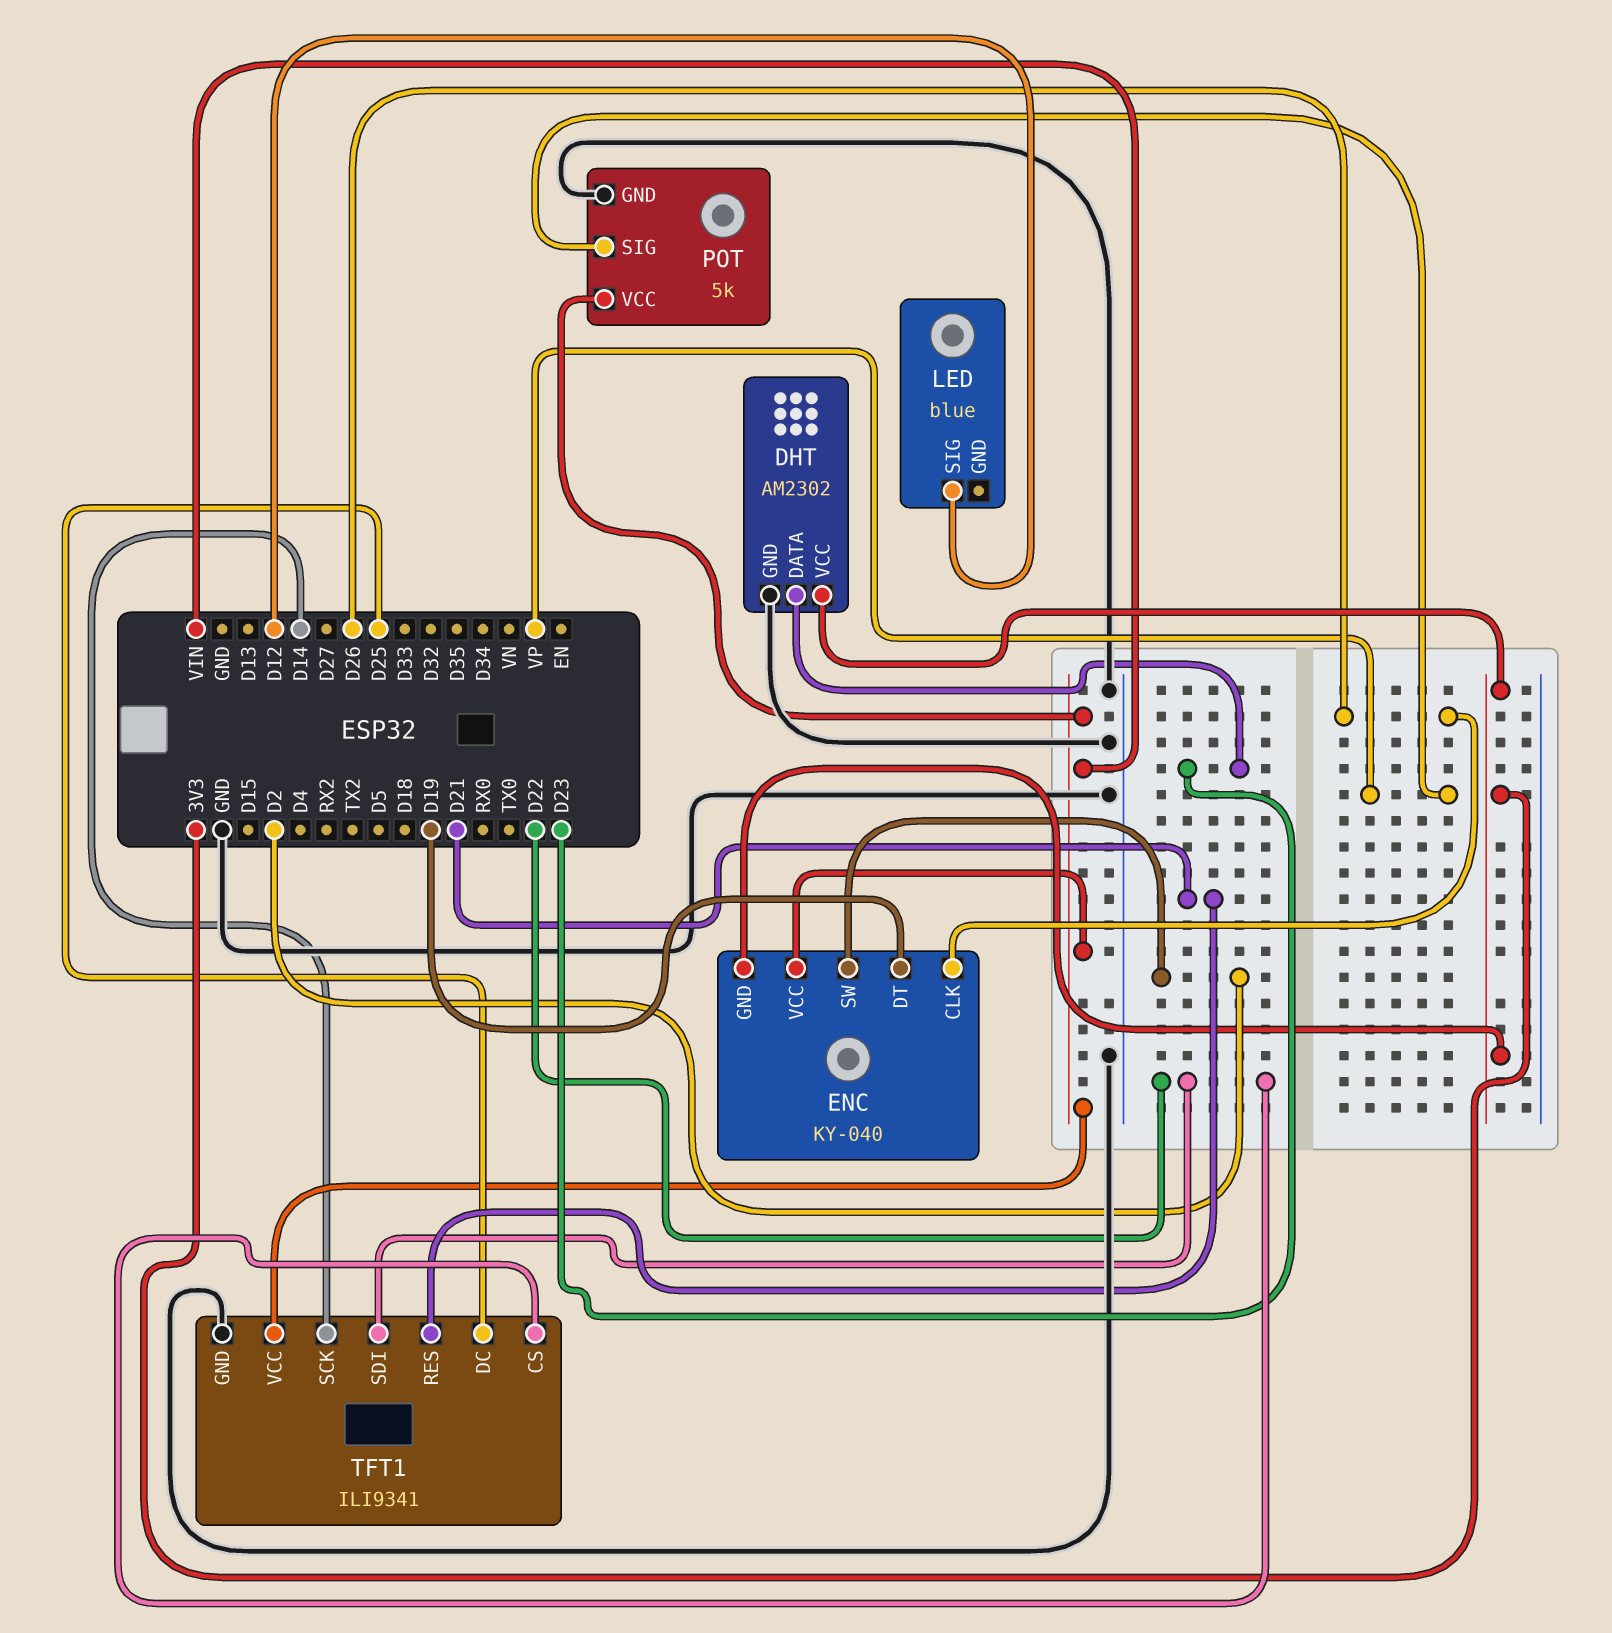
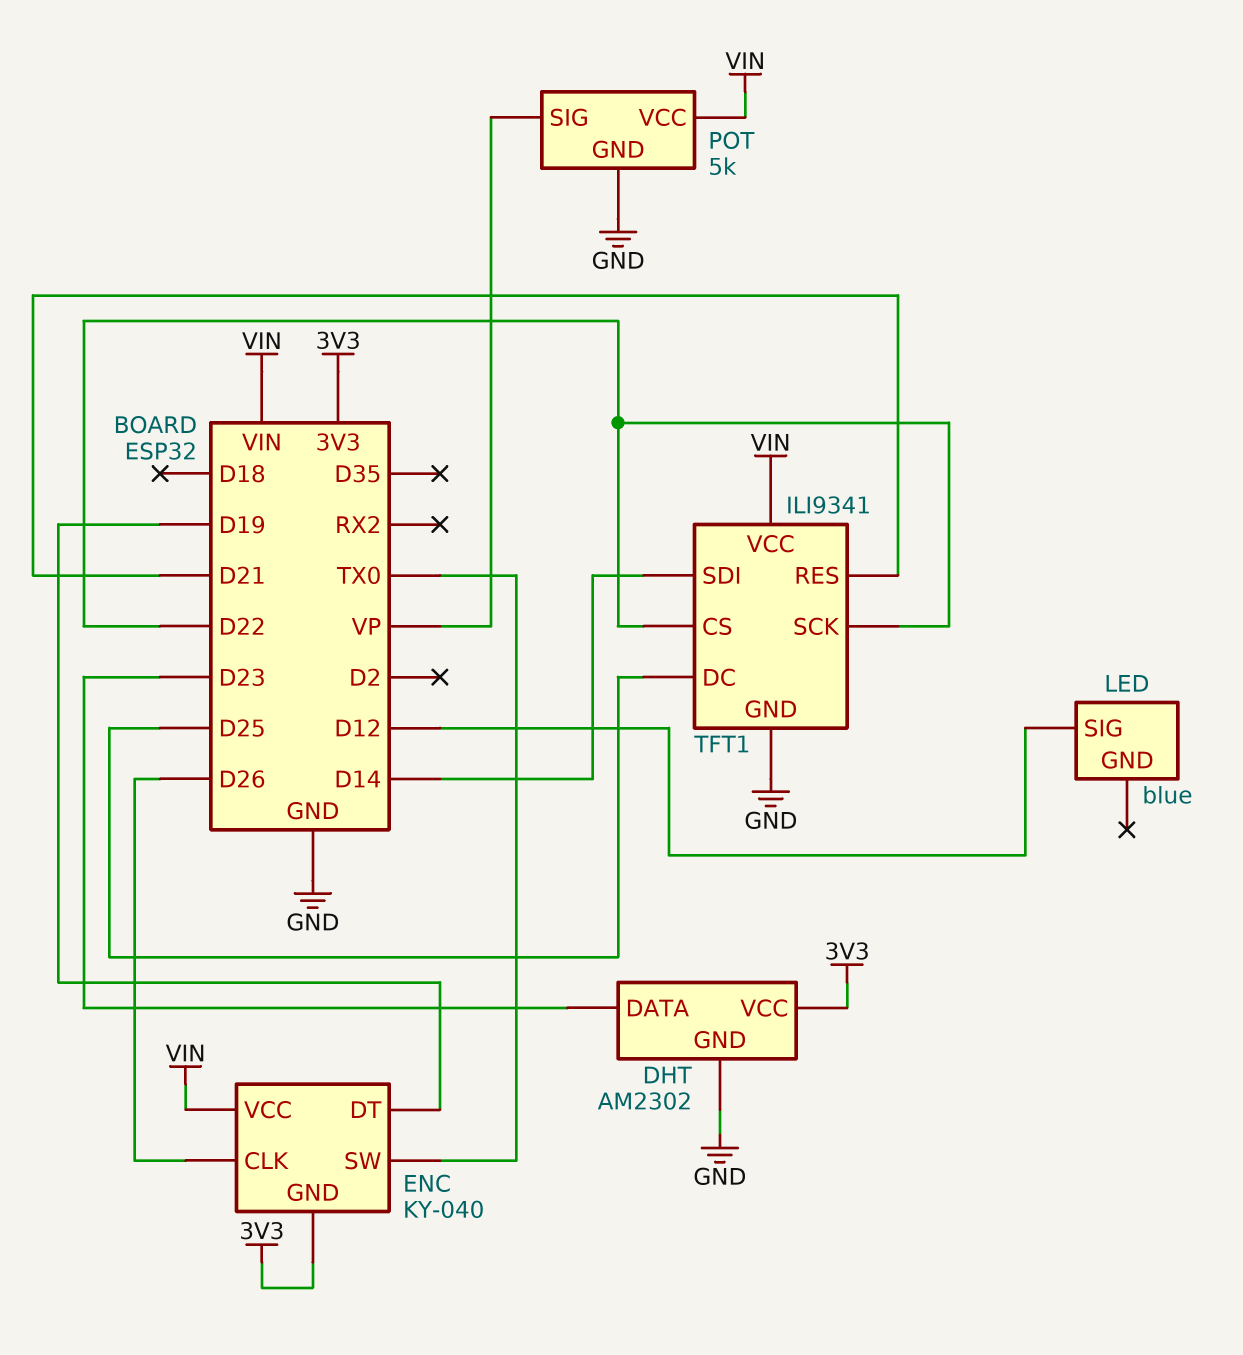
ENC pin SW: D2 -> TX0
TFT1 pin SCK: D14 -> D22
TFT1 pin SDI: D22 -> D14

